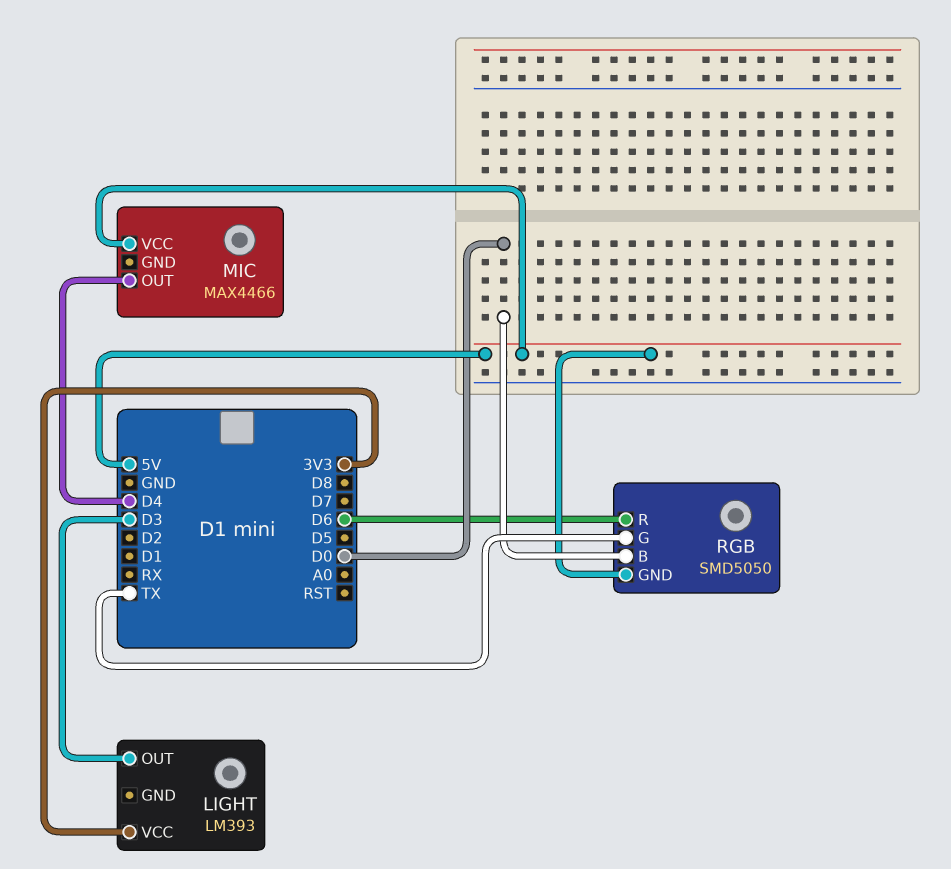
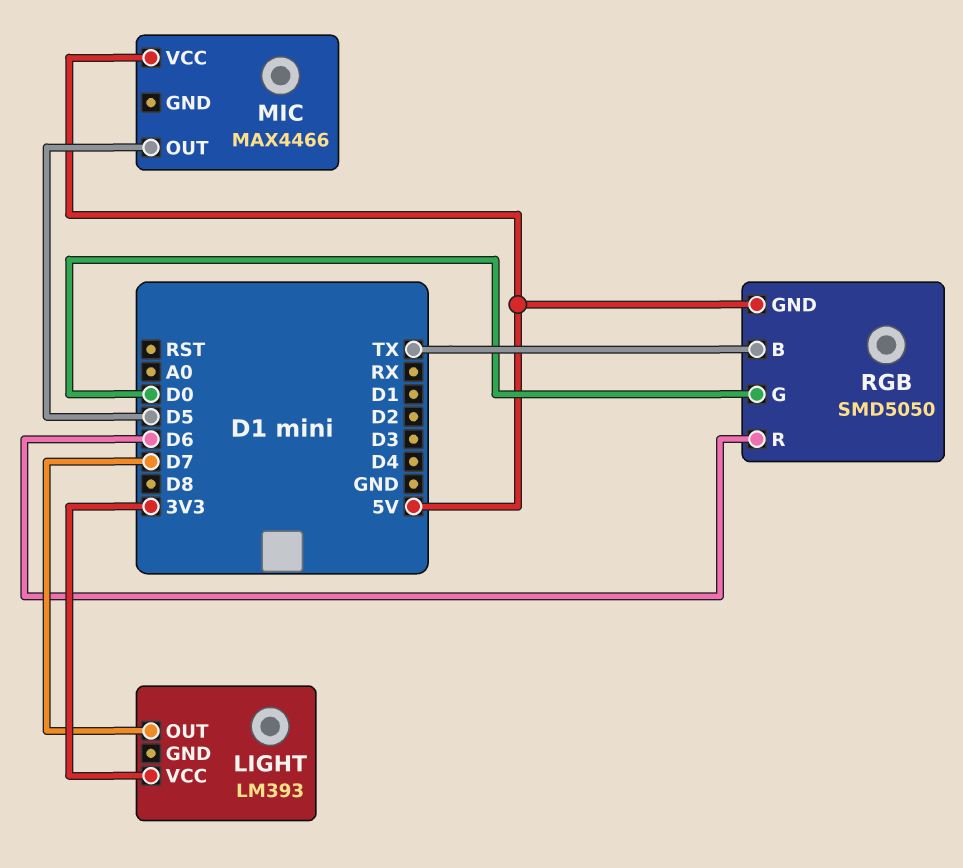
LIGHT pin OUT: D3 -> D7
MIC pin OUT: D4 -> D5
RGB pin B: D0 -> TX
RGB pin G: TX -> D0

